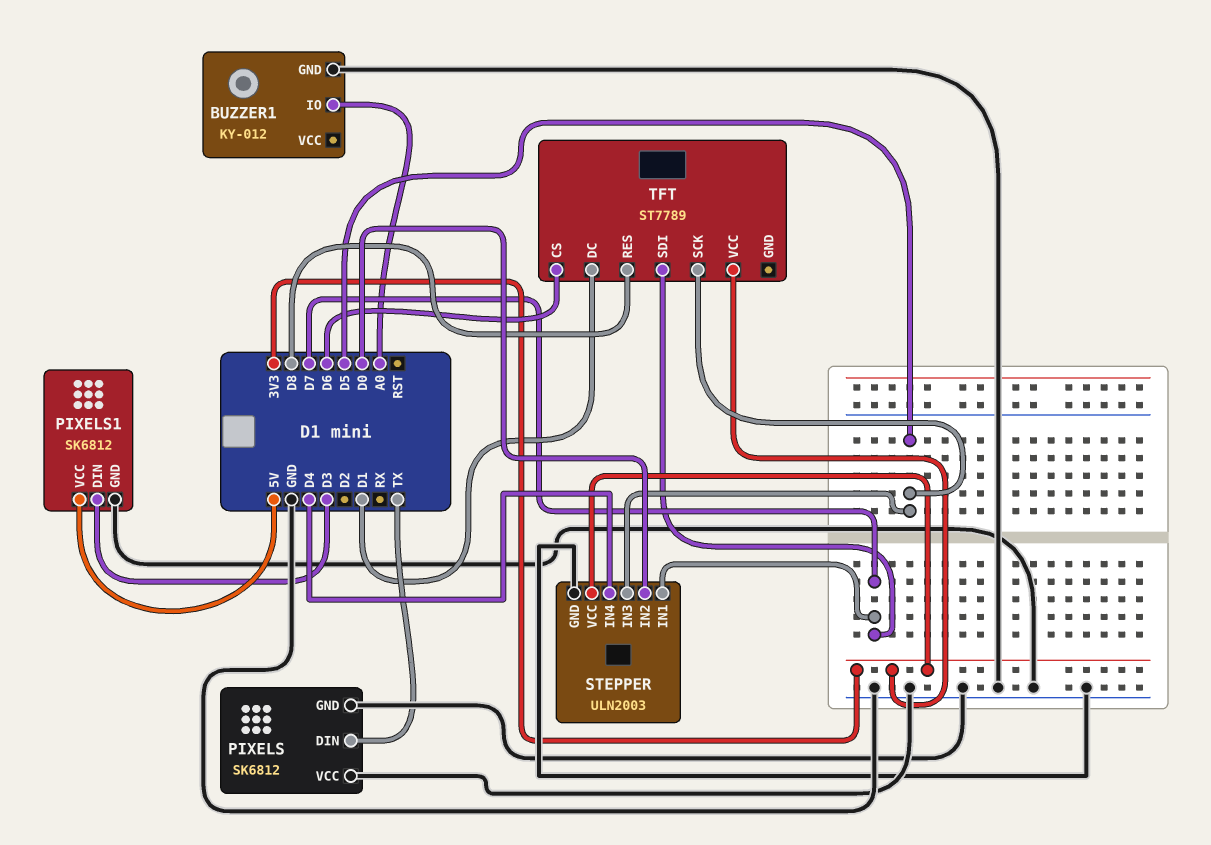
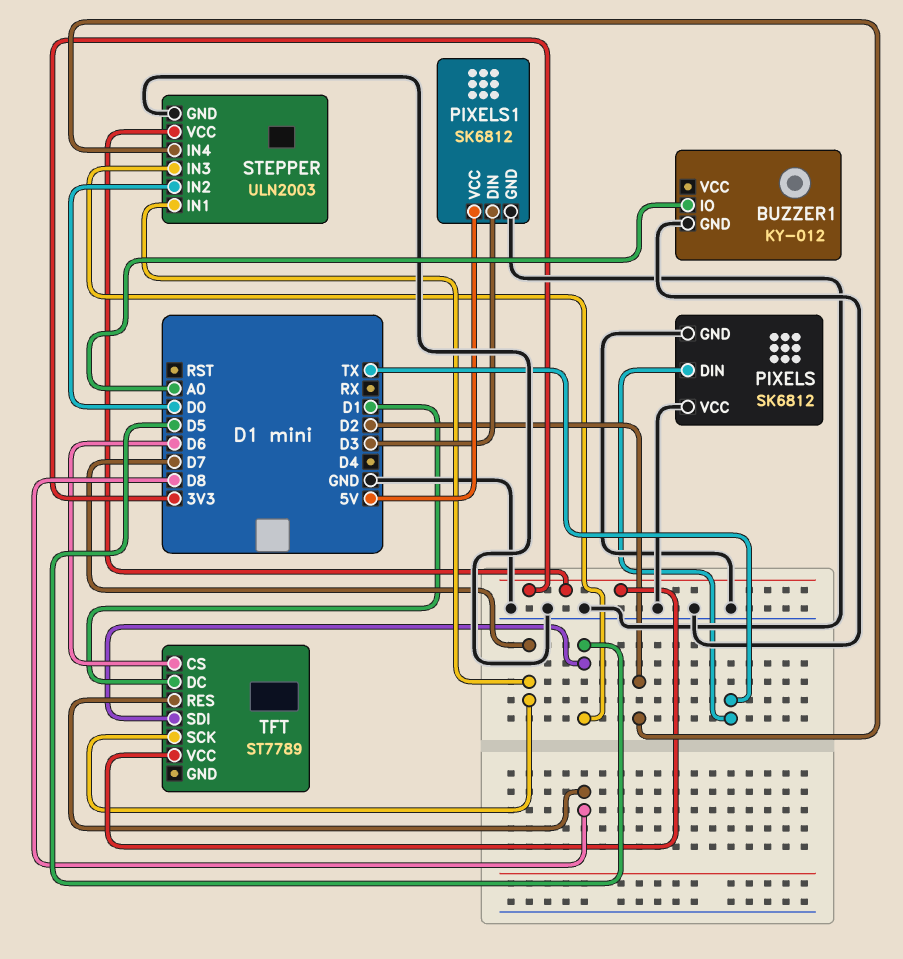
STEPPER pin IN4: D4 -> D2
TFT pin SCK: D5 -> D7
TFT pin SDI: D7 -> D5

